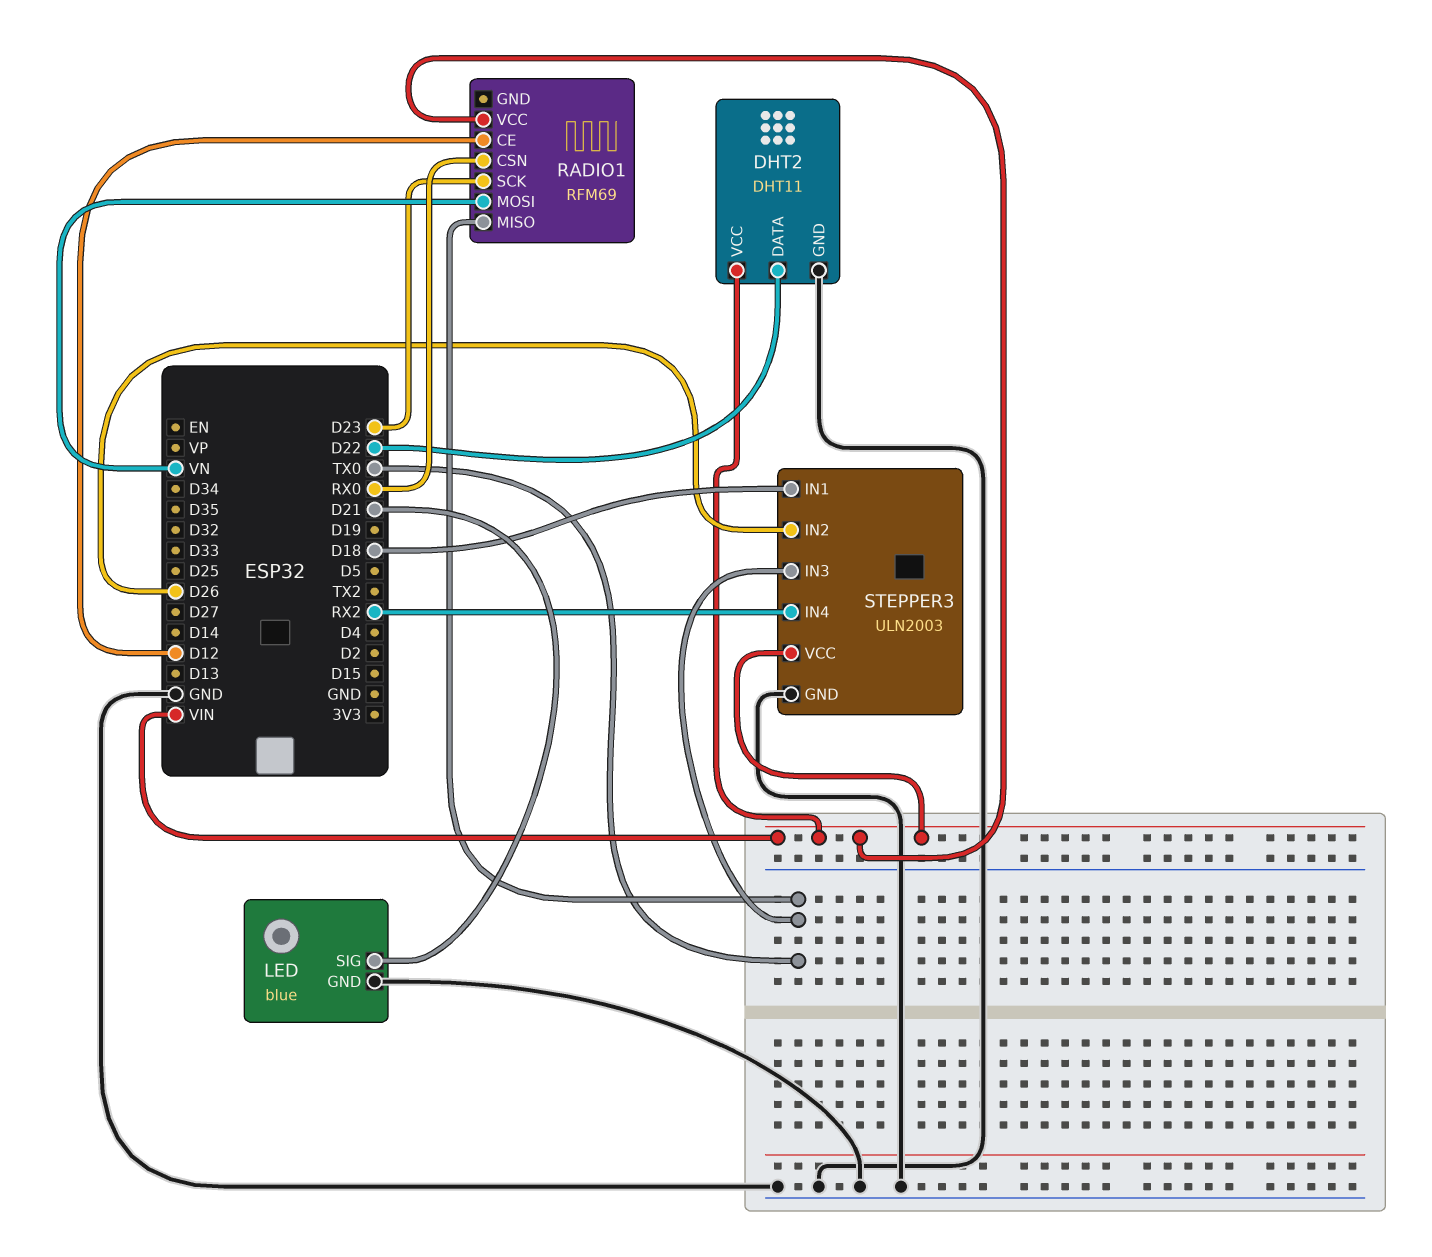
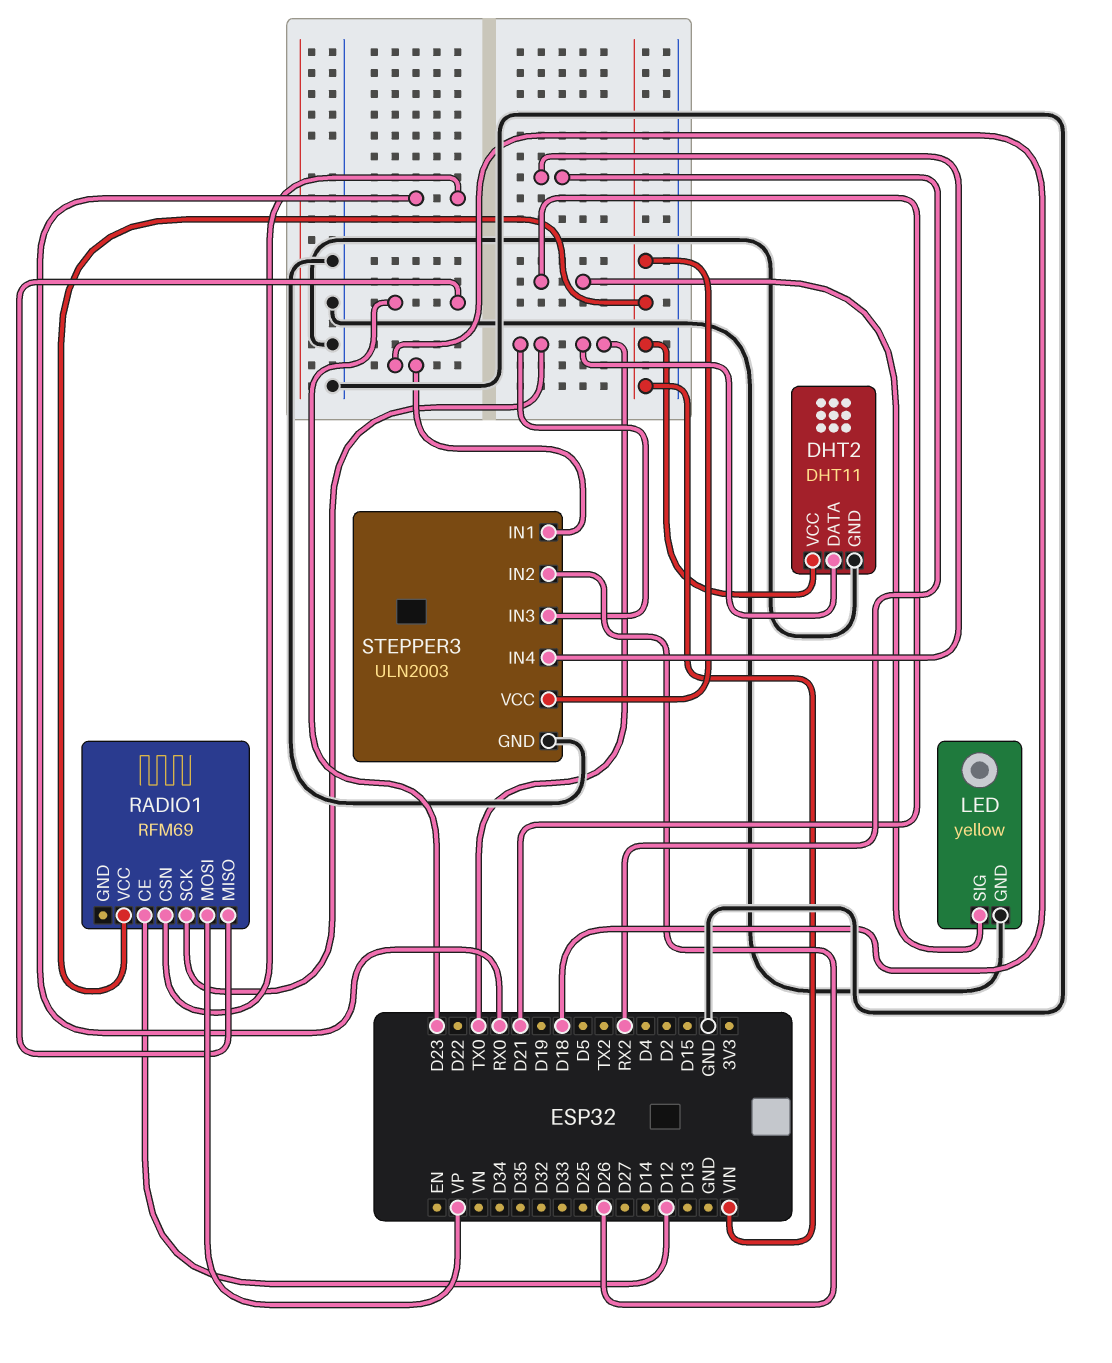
DHT2 pin DATA: D22 -> TX0
LED: blue -> yellow
RADIO1 pin MISO: TX0 -> D23
RADIO1 pin MOSI: VN -> VP
RADIO1 pin SCK: D23 -> TX0

